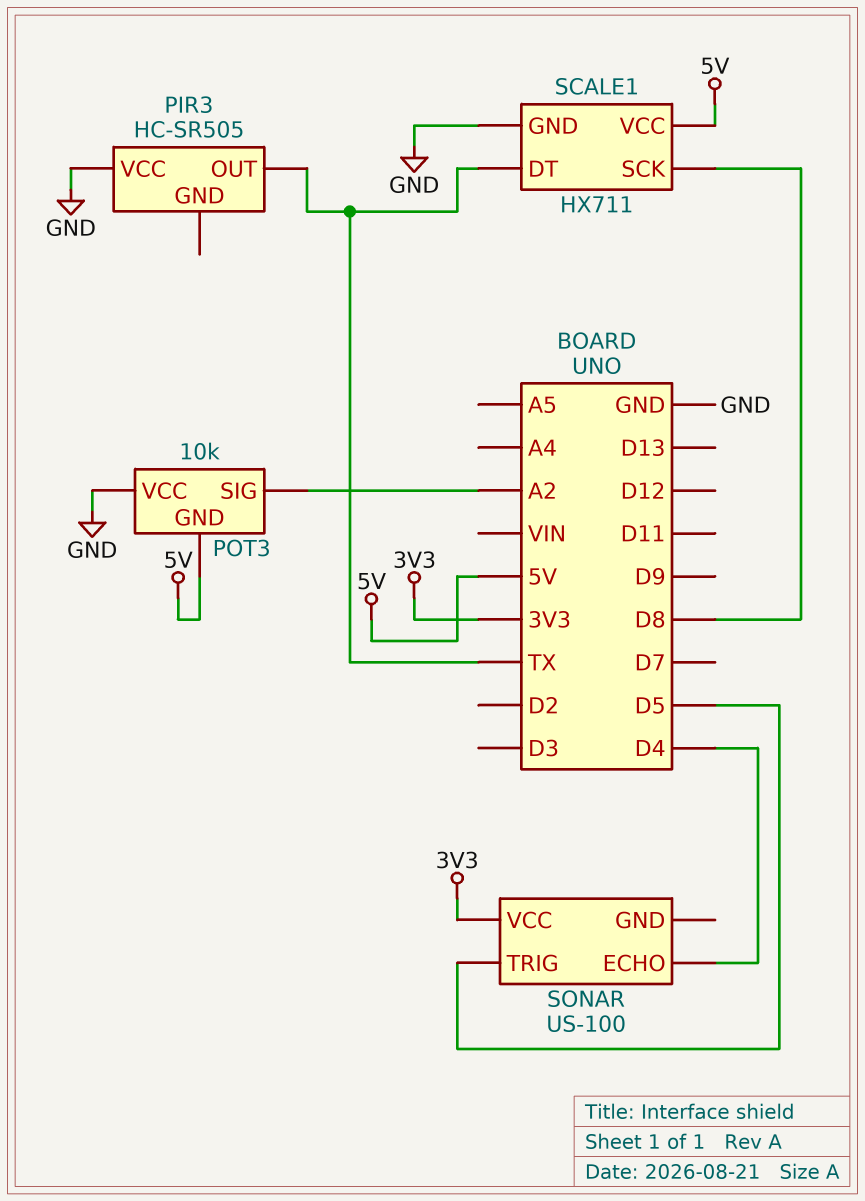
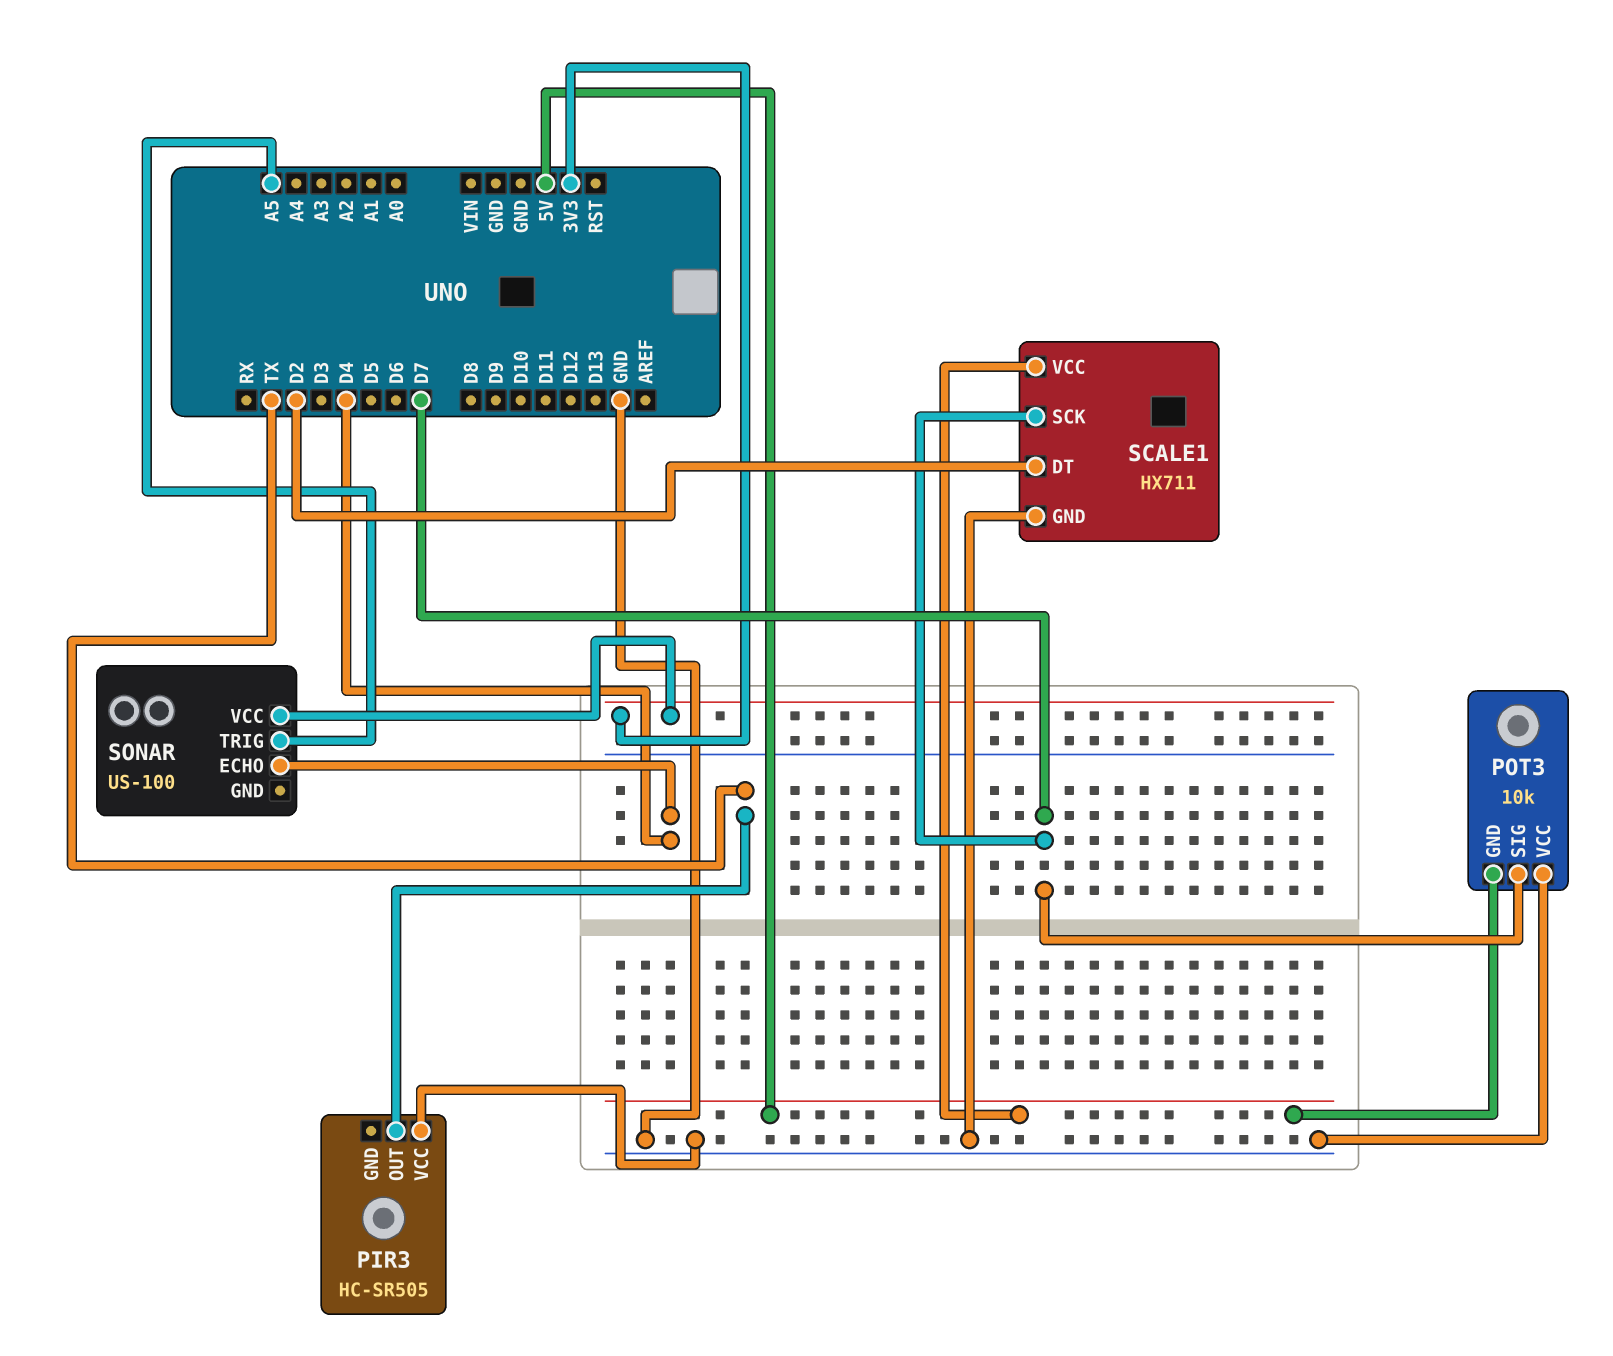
POT3 pin SIG: A2 -> D7
SCALE1 pin DT: TX -> D2
SCALE1 pin SCK: D8 -> D7
SONAR pin TRIG: D5 -> A5

